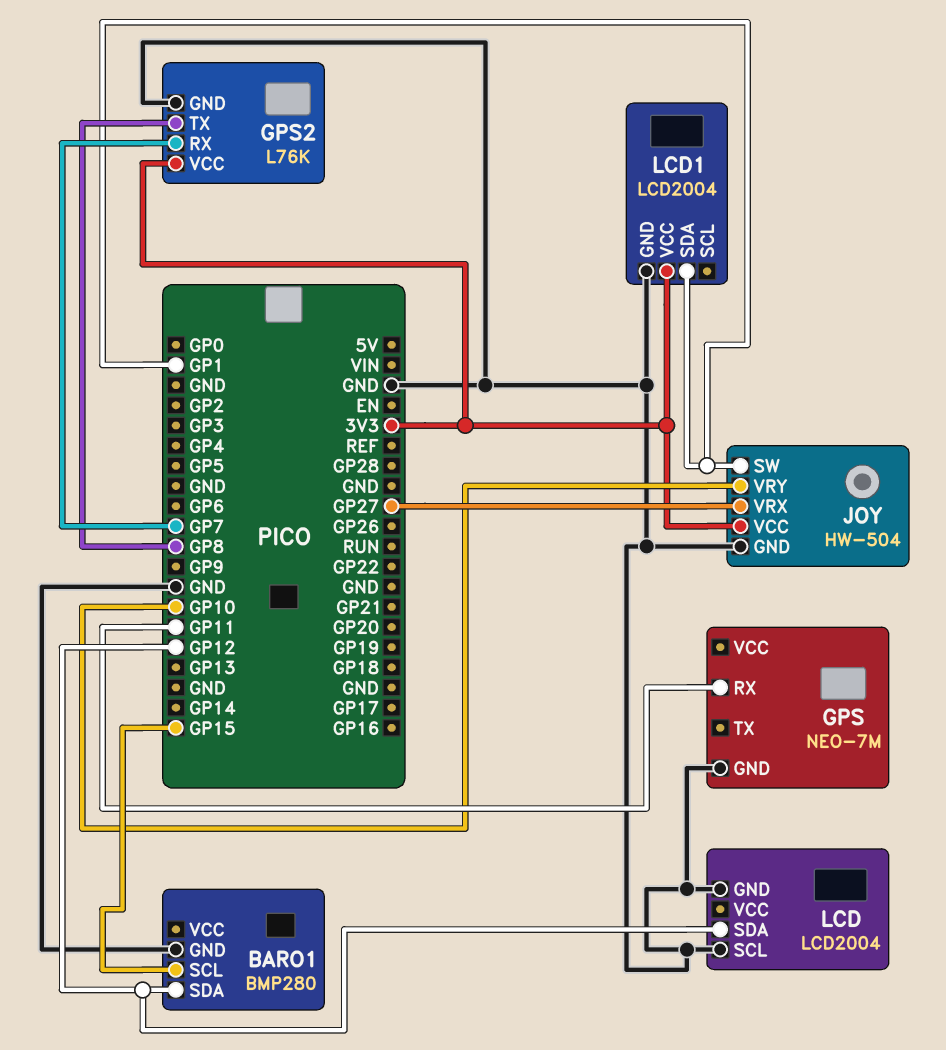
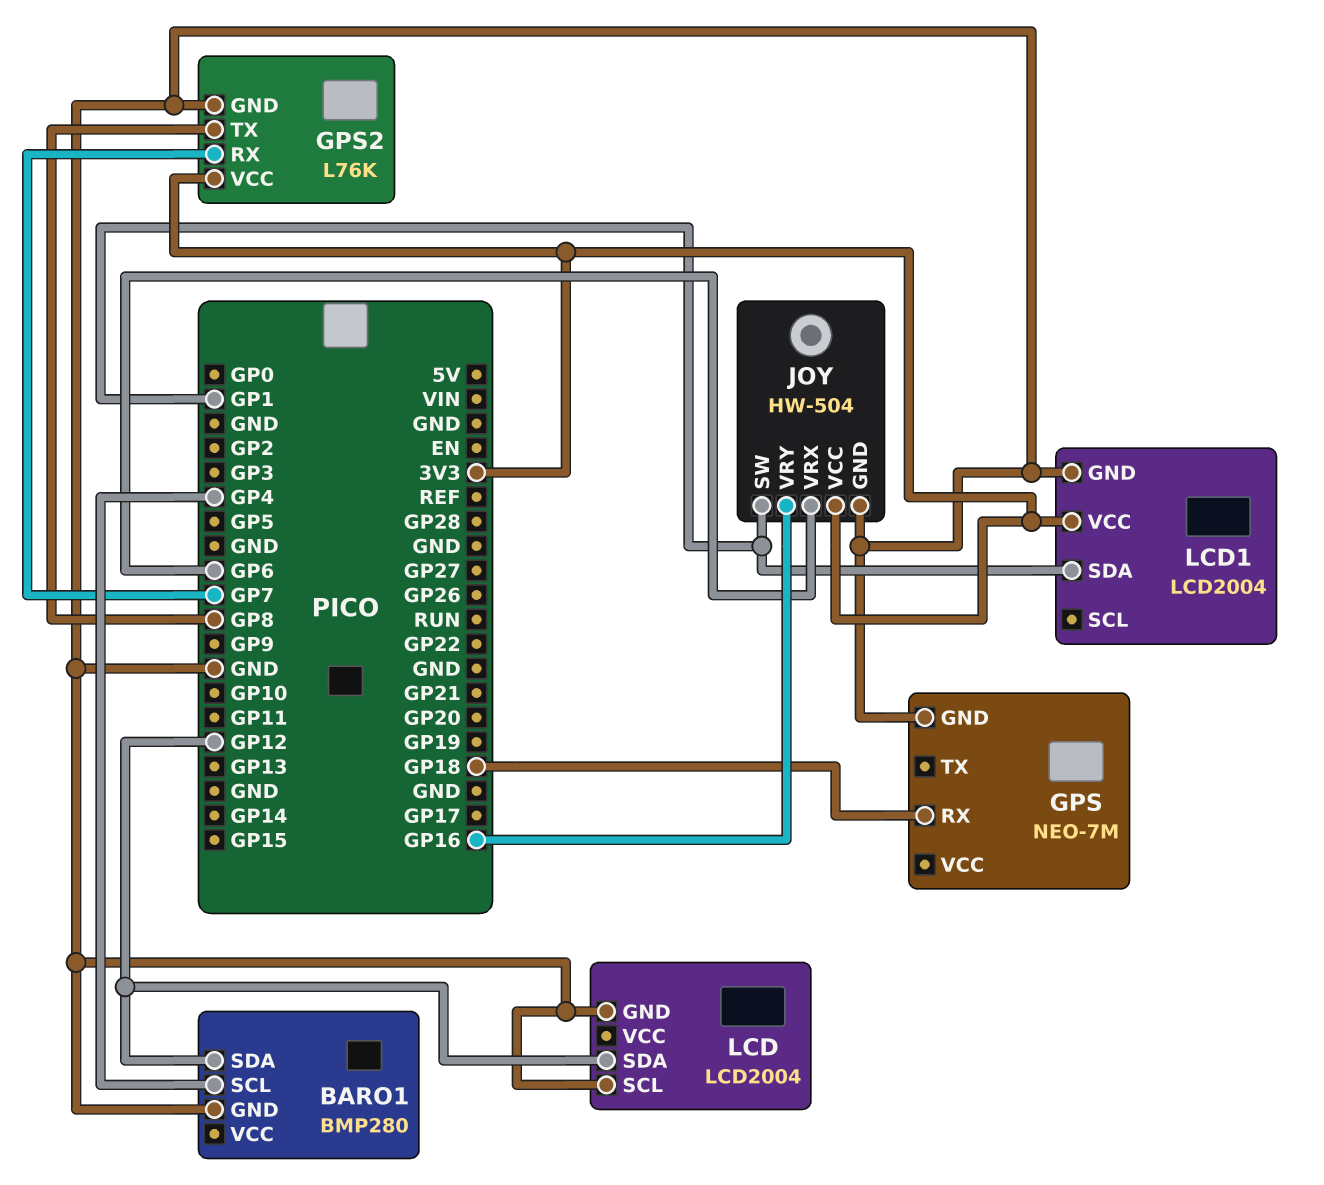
BARO1 pin SCL: GP15 -> GP4
GPS pin RX: GP11 -> GP18
JOY pin VRX: GP27 -> GP6
JOY pin VRY: GP10 -> GP16

